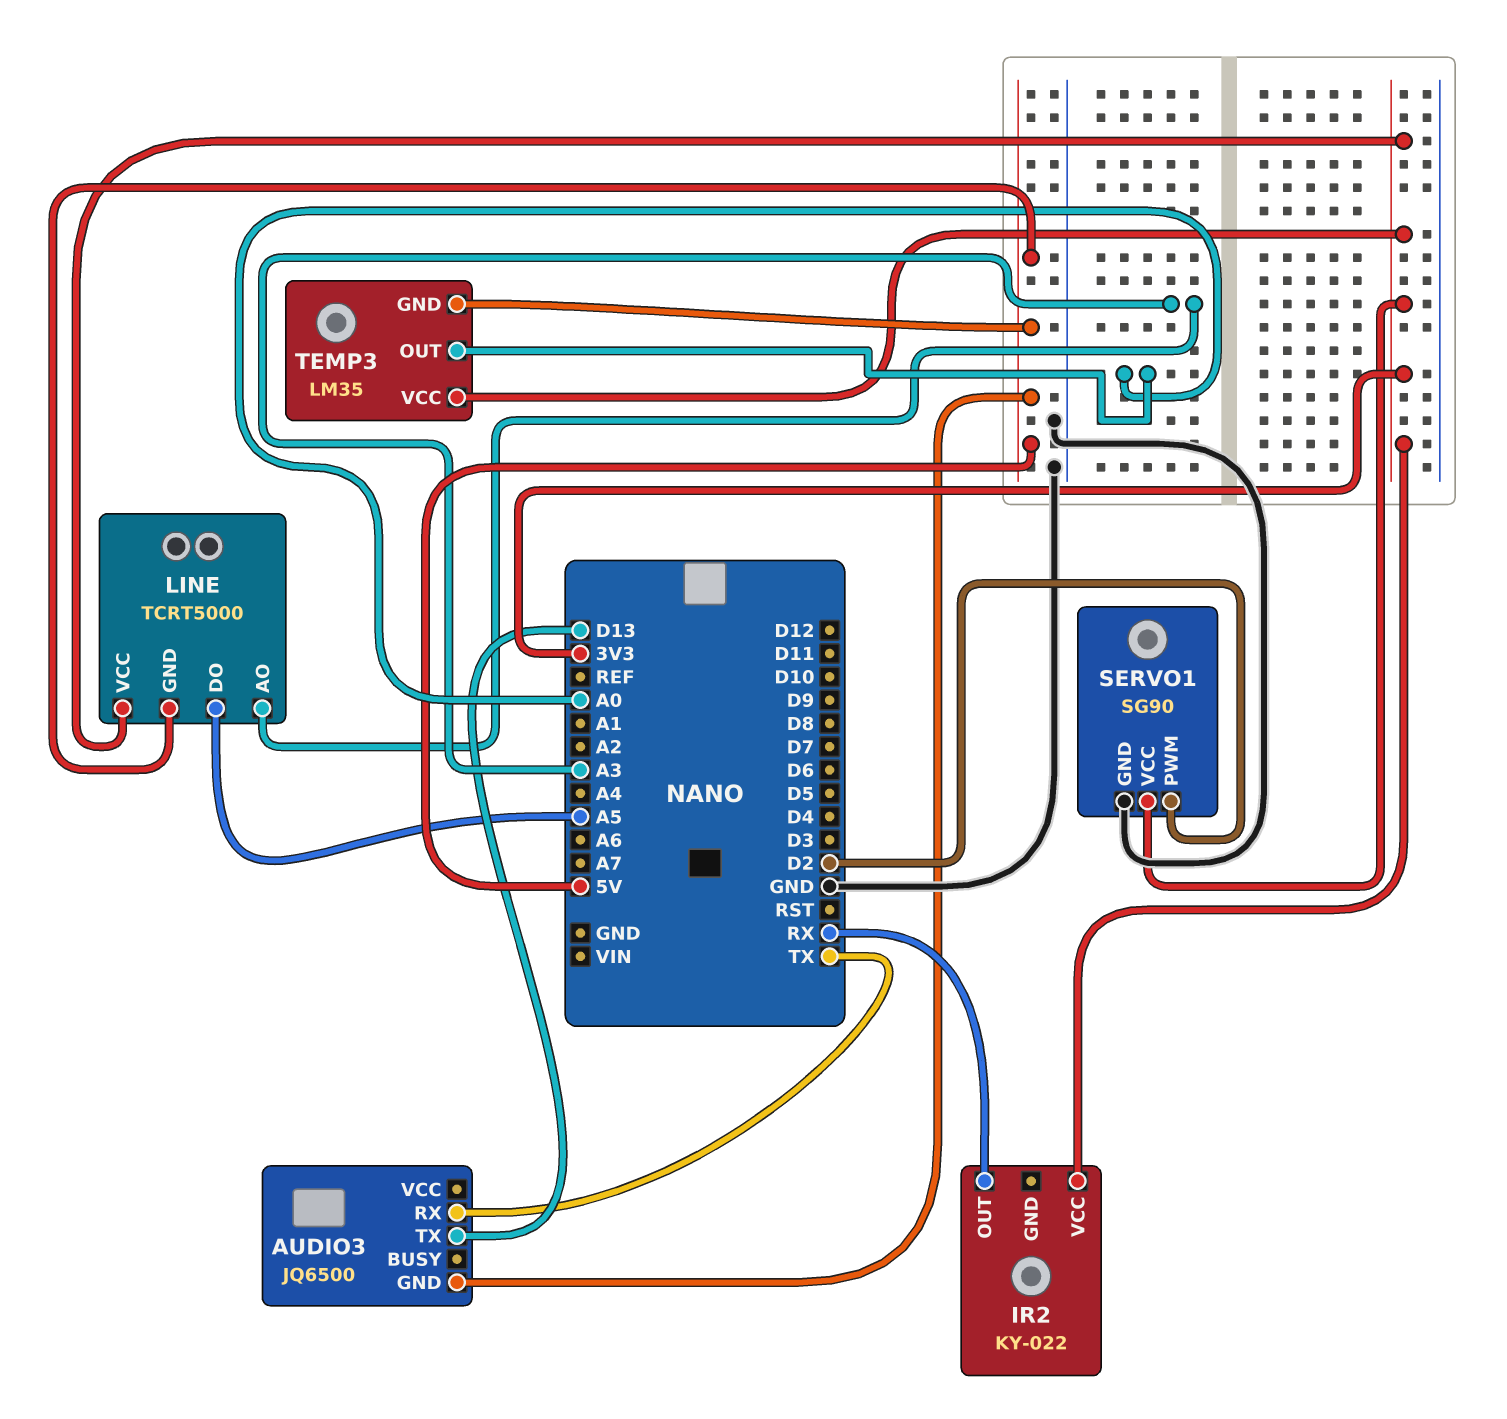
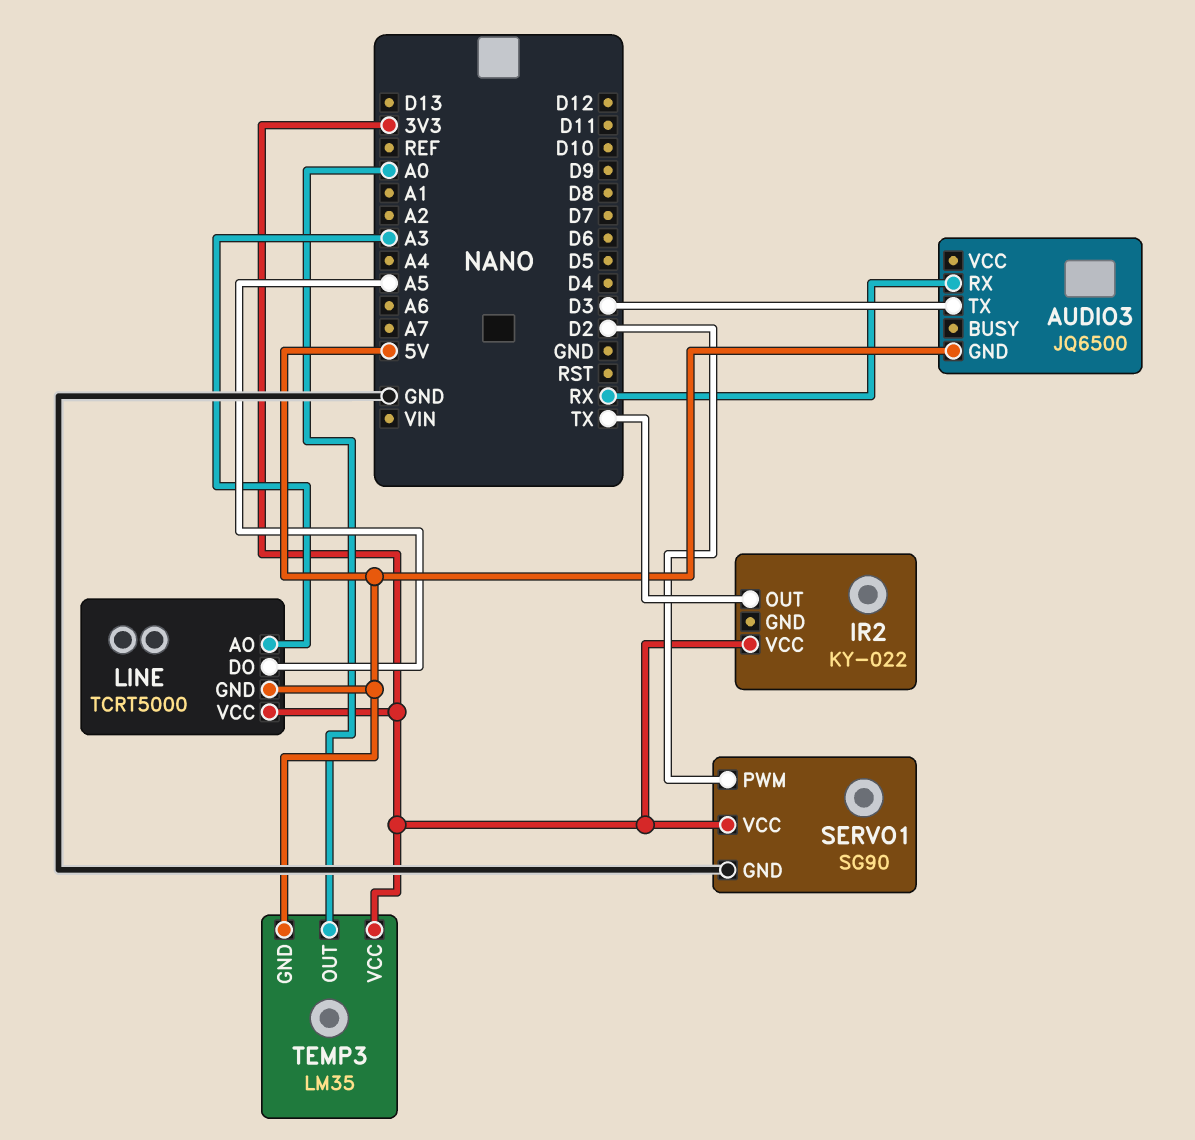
AUDIO3 pin RX: TX -> RX
AUDIO3 pin TX: D13 -> D3
IR2 pin OUT: RX -> TX

